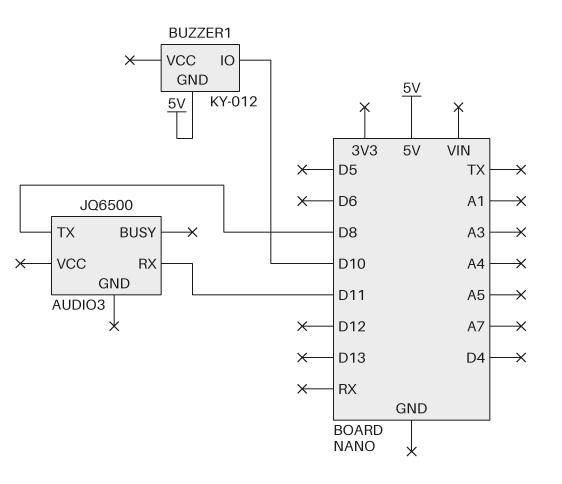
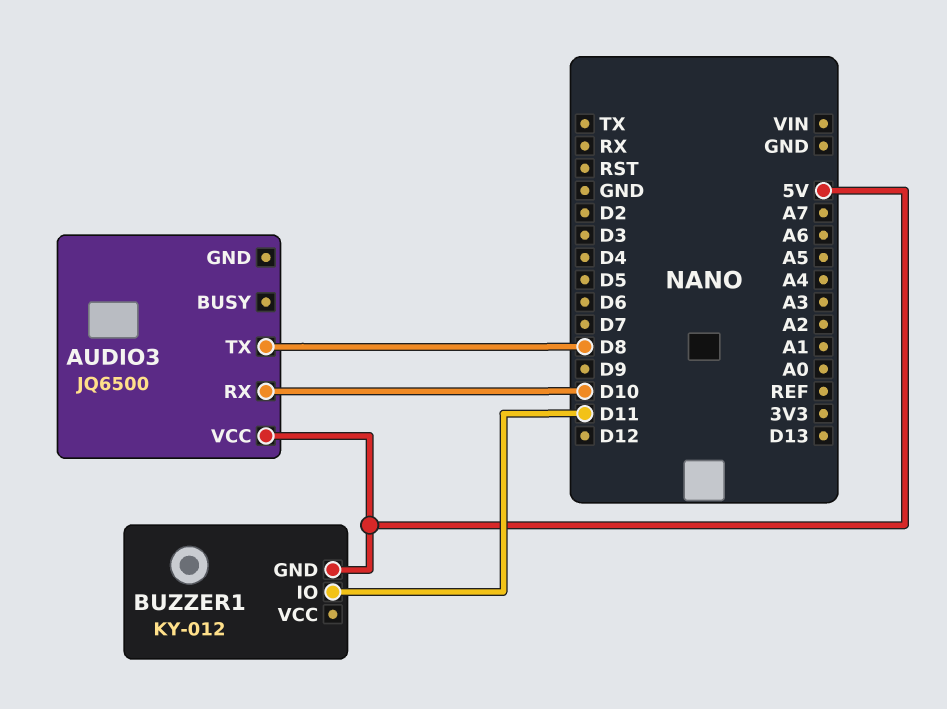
AUDIO3 pin RX: D11 -> D10
AUDIO3 pin VCC: none -> 5V
BUZZER1 pin IO: D10 -> D11

